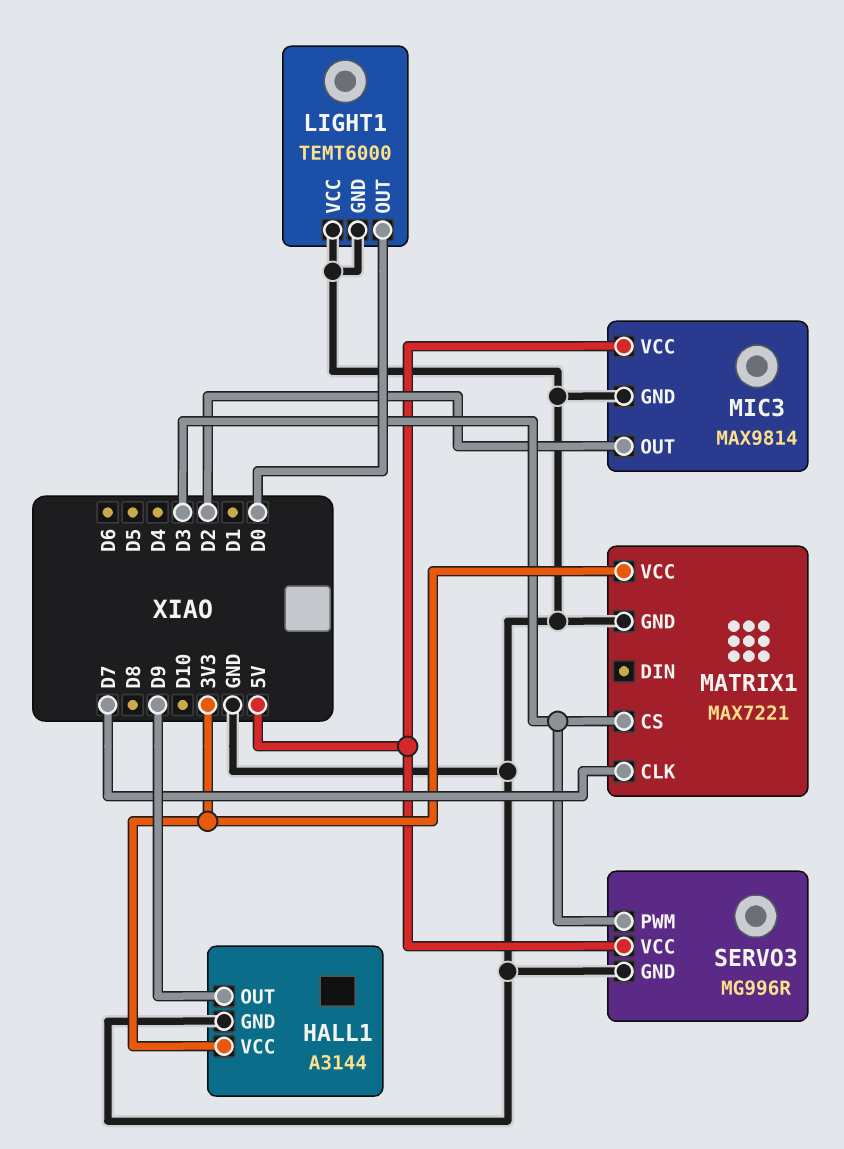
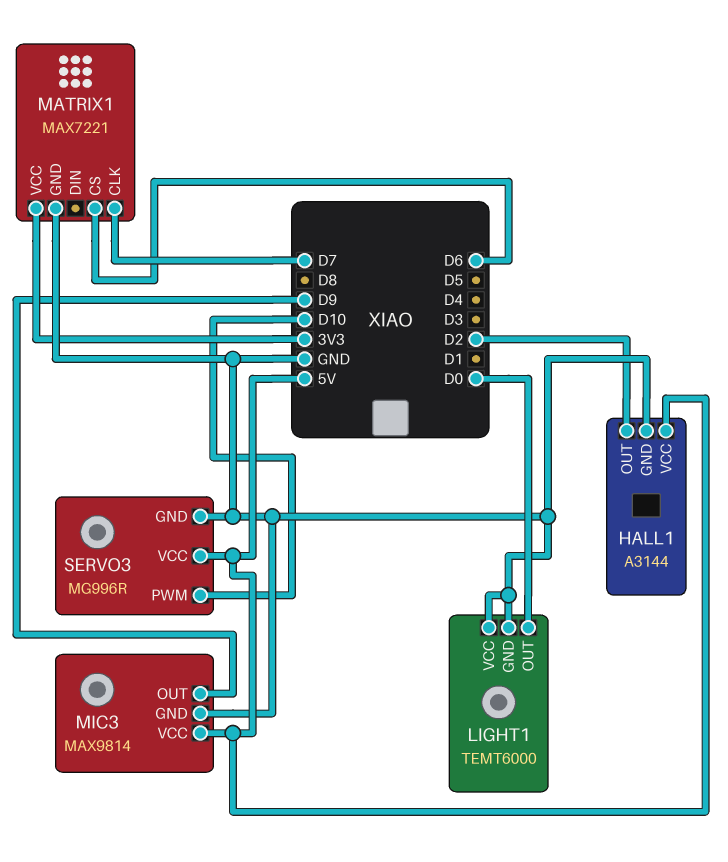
HALL1 pin OUT: D9 -> D2
HALL1 pin VCC: 3V3 -> 5V
MATRIX1 pin CS: D3 -> D6
MIC3 pin OUT: D2 -> D9
SERVO3 pin PWM: D3 -> D10

